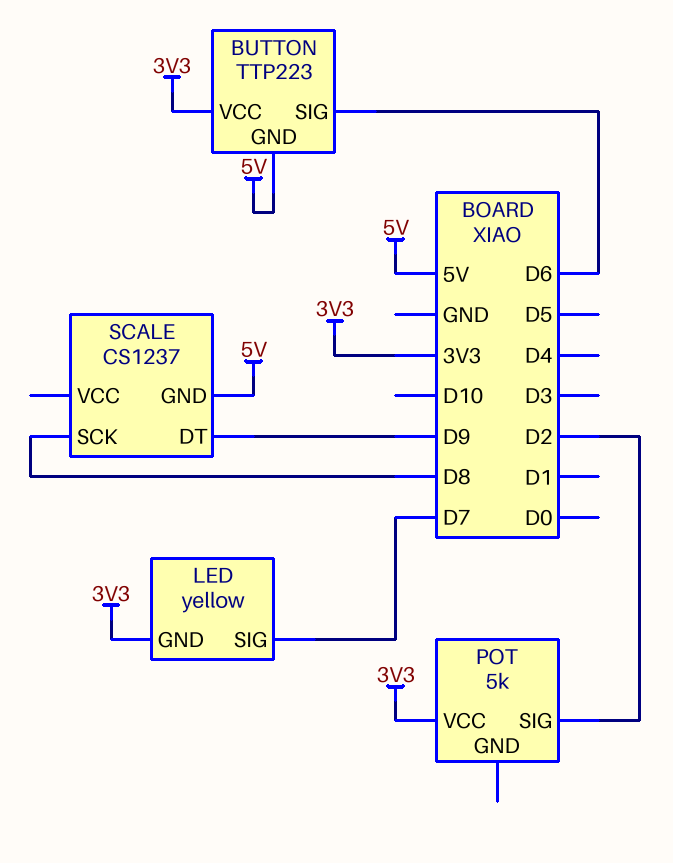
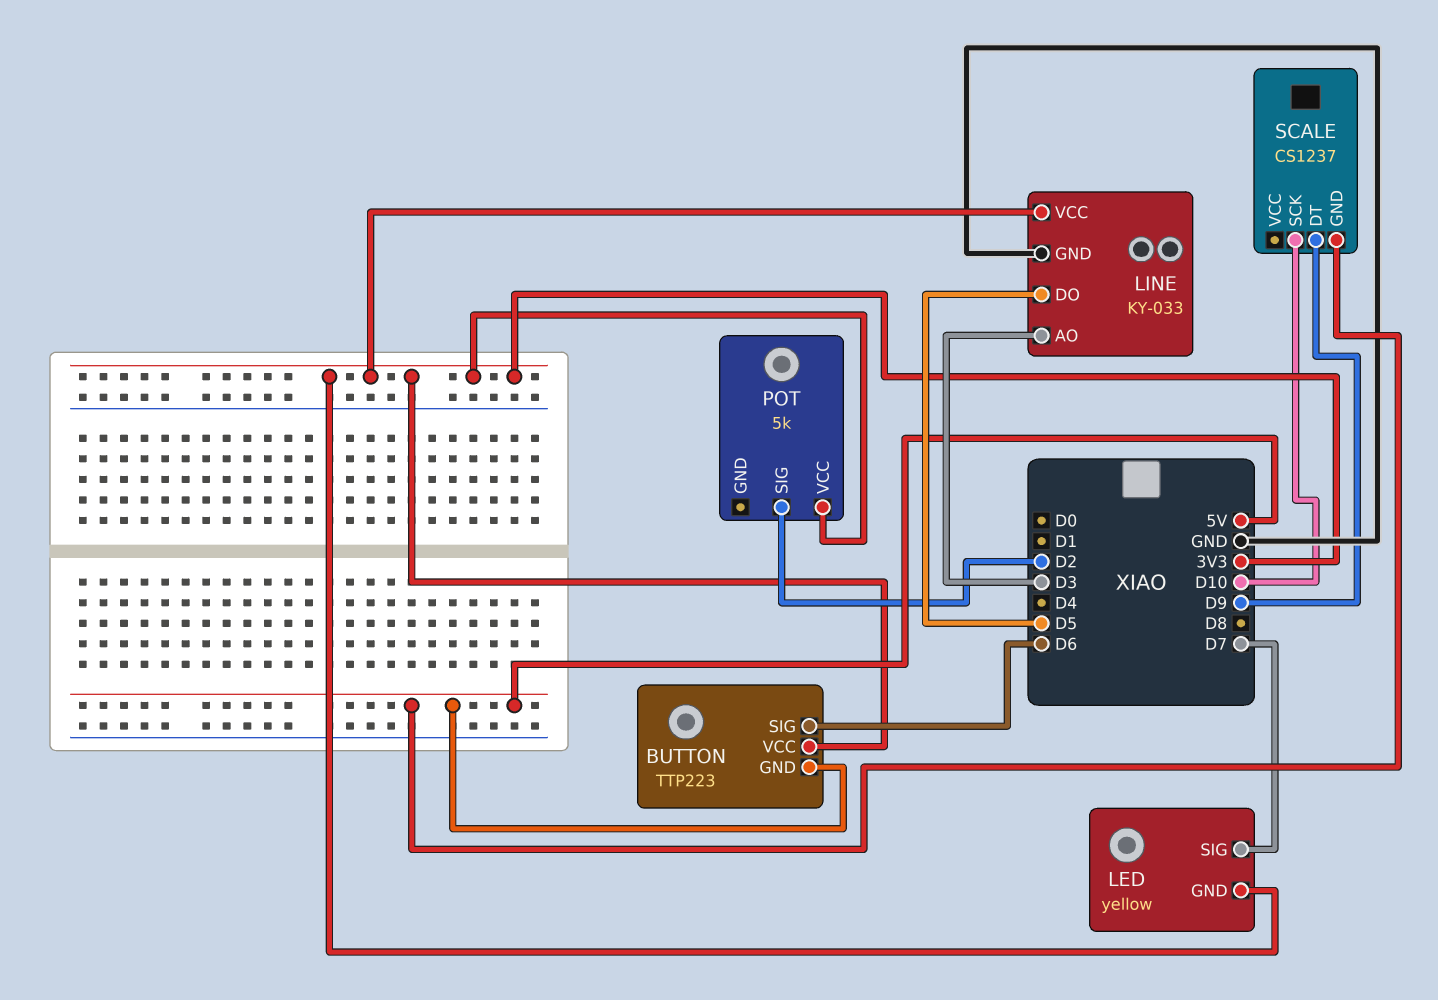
LINE: none -> KY-033
LINE pin AO: none -> D3
LINE pin DO: none -> D5
LINE pin GND: none -> GND
LINE pin VCC: none -> 3V3
SCALE pin SCK: D8 -> D10

